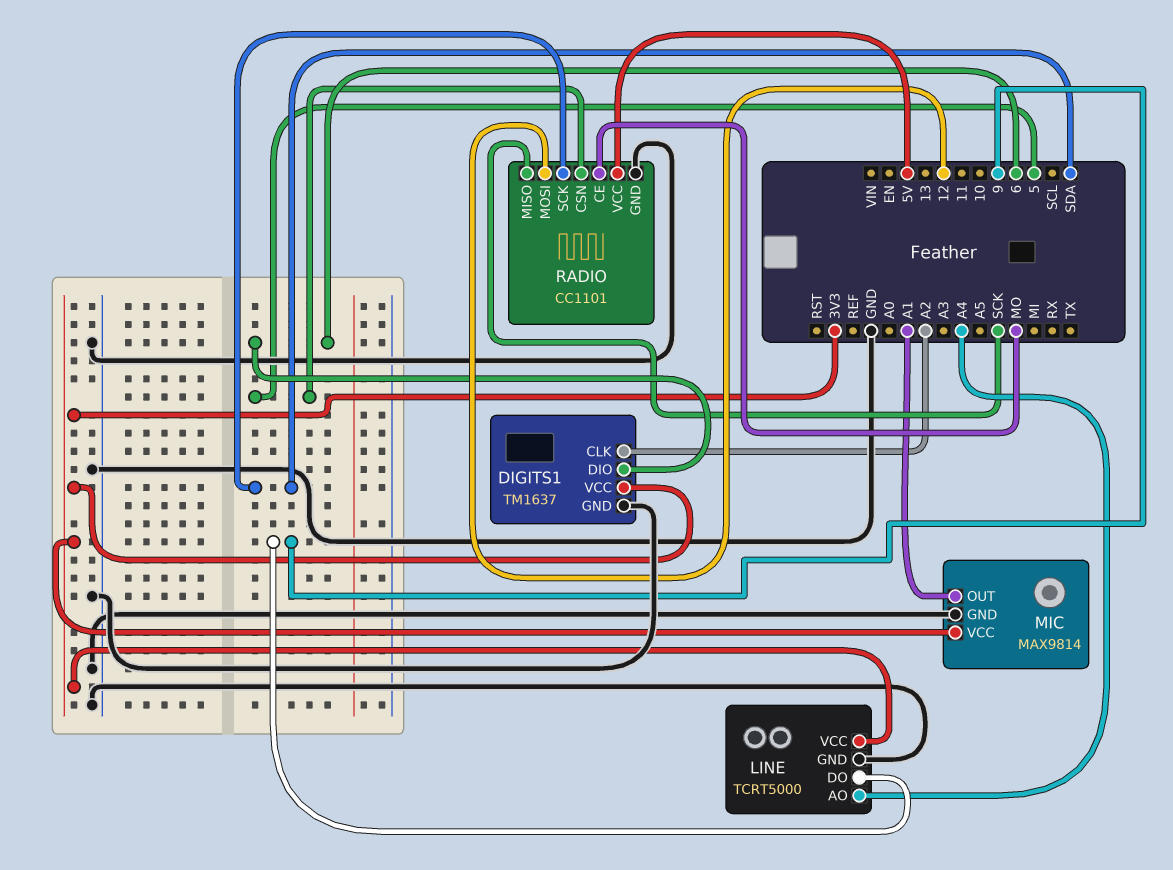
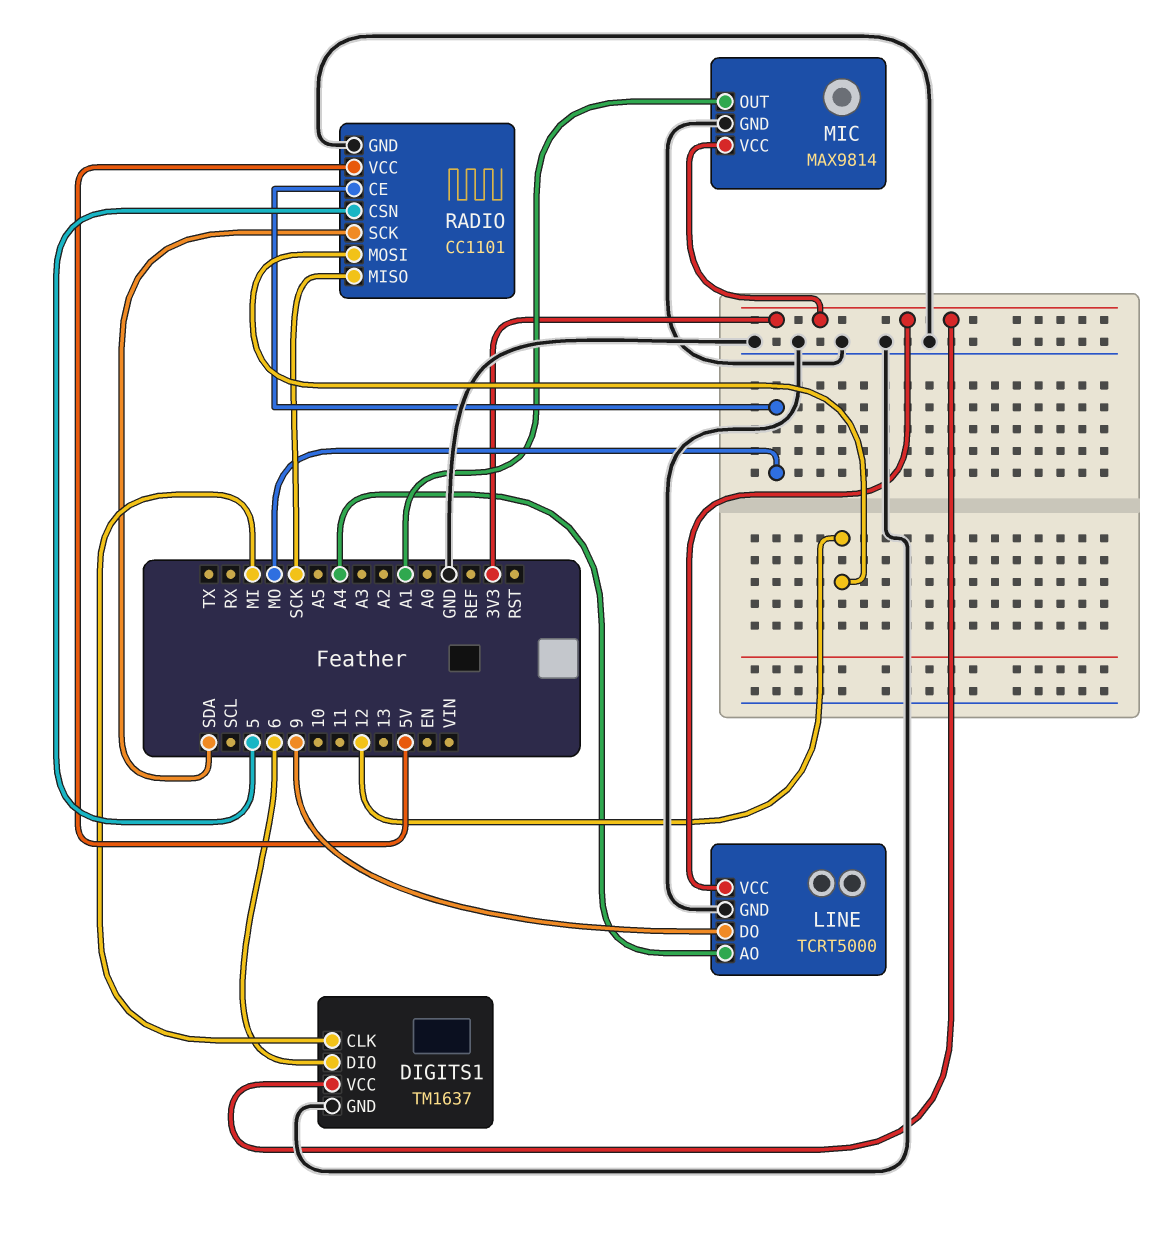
DIGITS1 pin CLK: A2 -> MI

